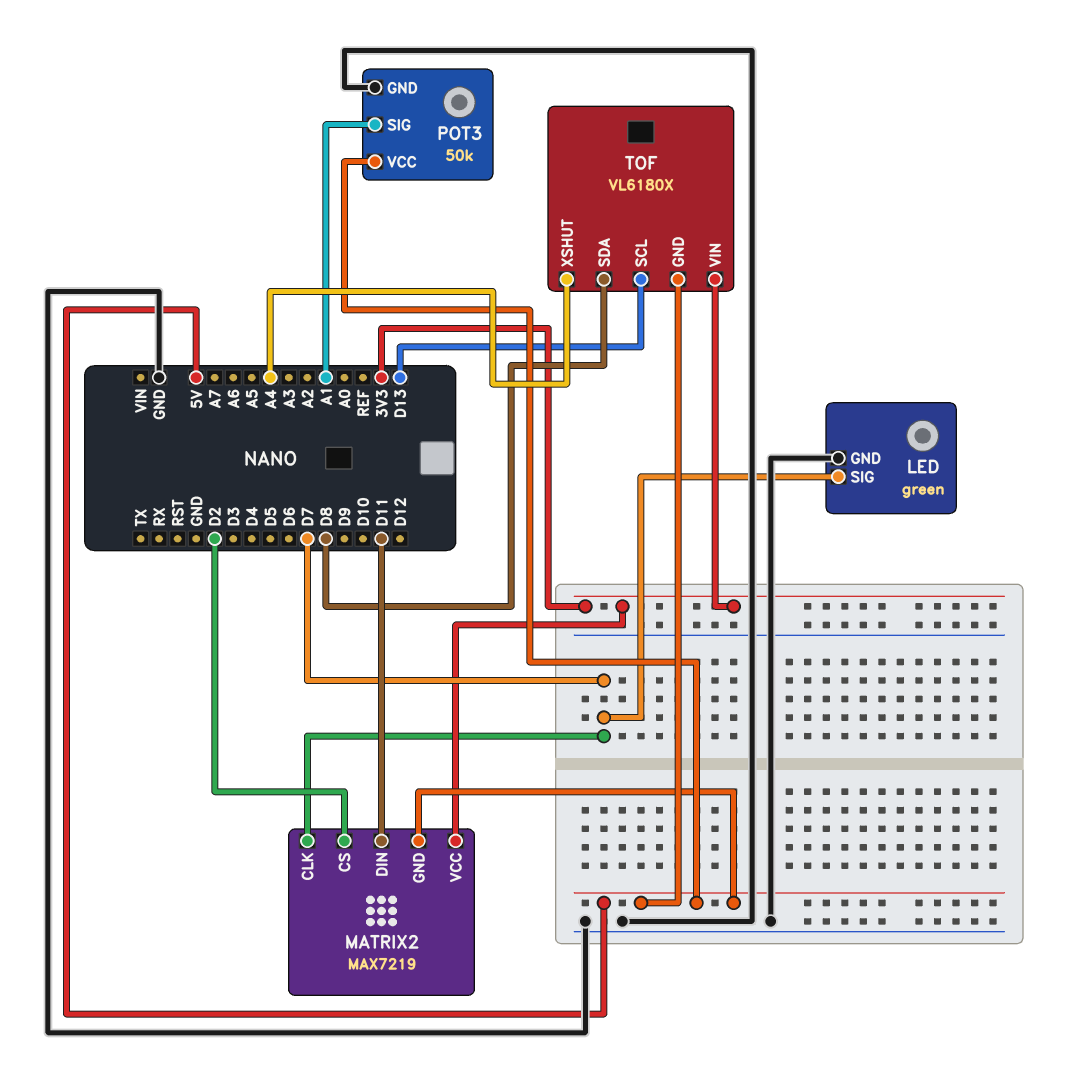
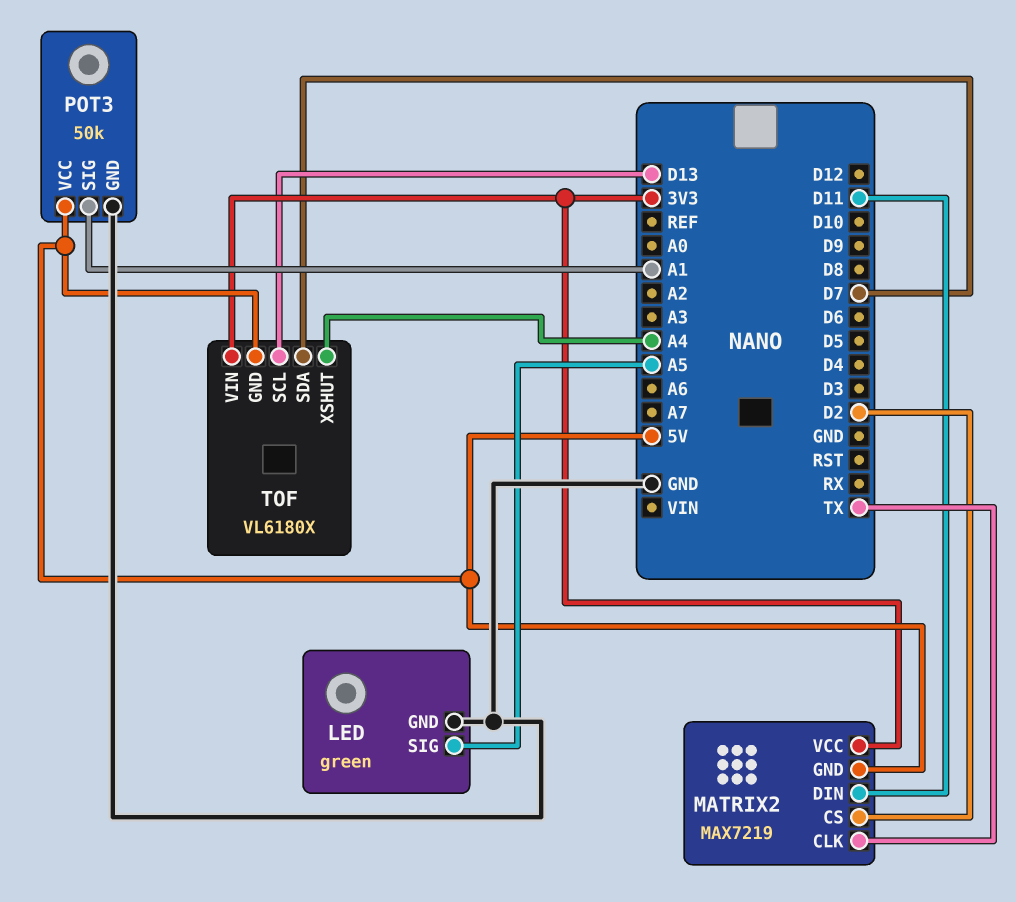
LED pin SIG: D7 -> A5
MATRIX2 pin CLK: D7 -> TX
TOF pin SDA: D8 -> D7

